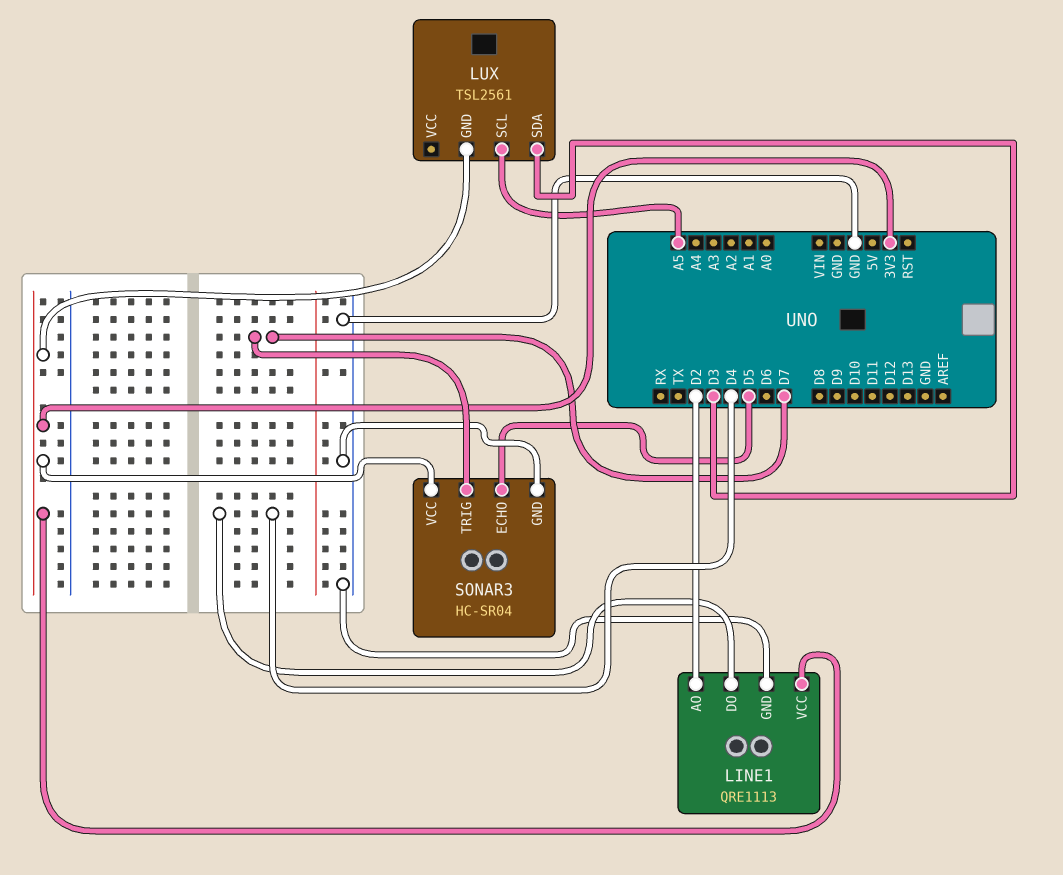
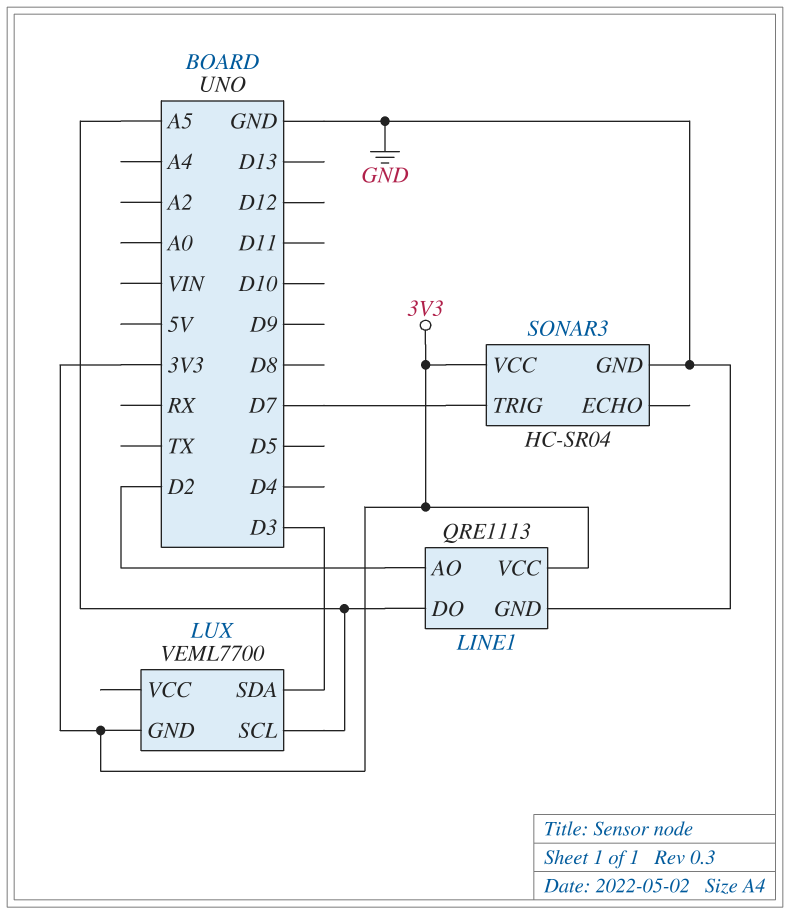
LINE1 pin DO: D4 -> A5
LUX: TSL2561 -> VEML7700
SONAR3 pin ECHO: D5 -> none

